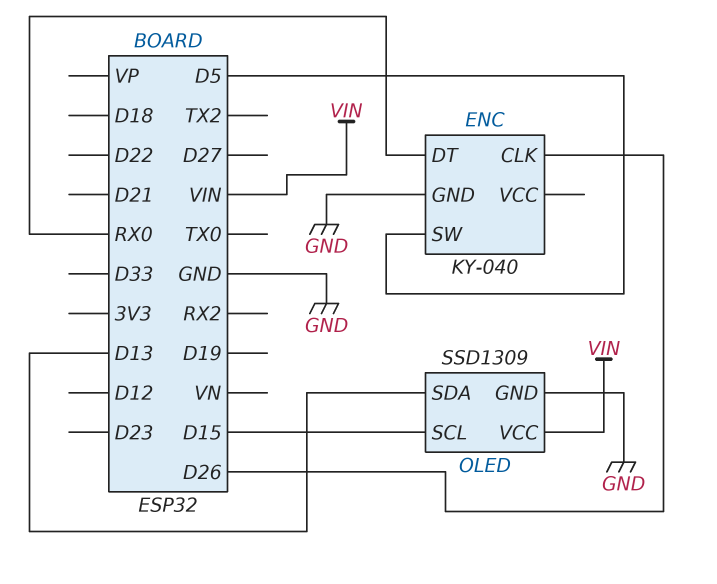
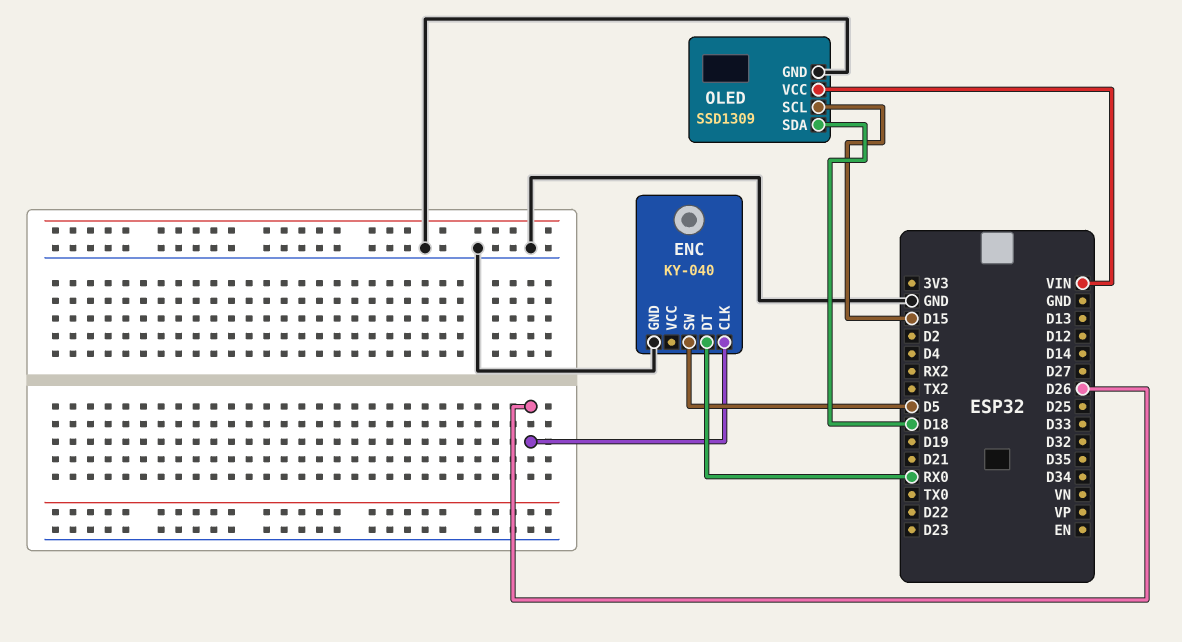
OLED pin SDA: D13 -> D18

